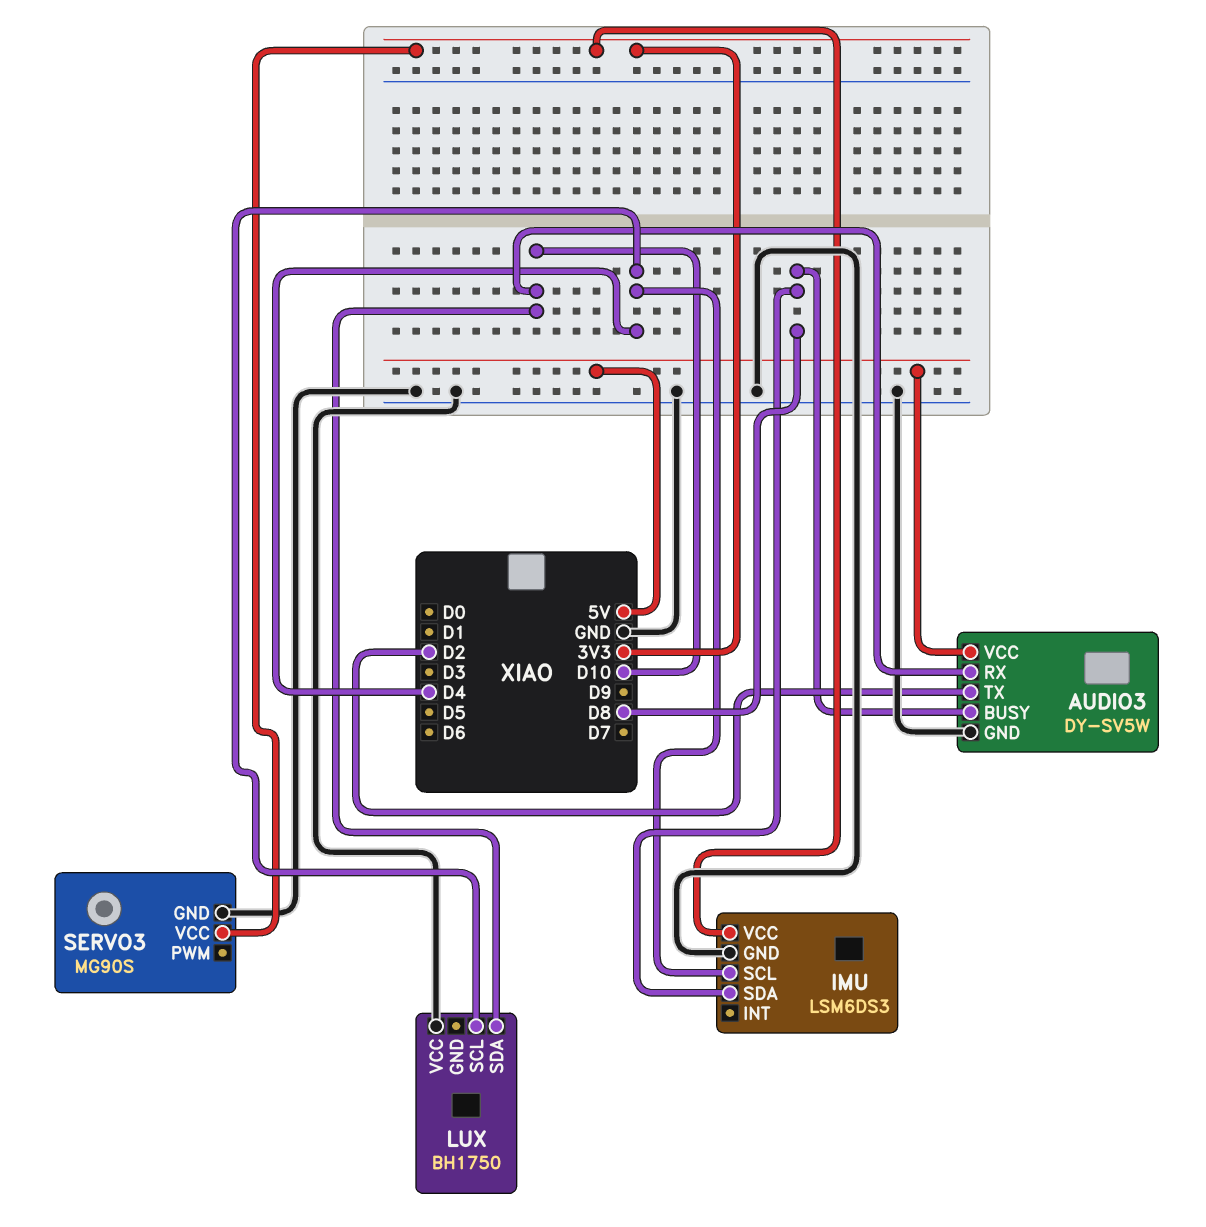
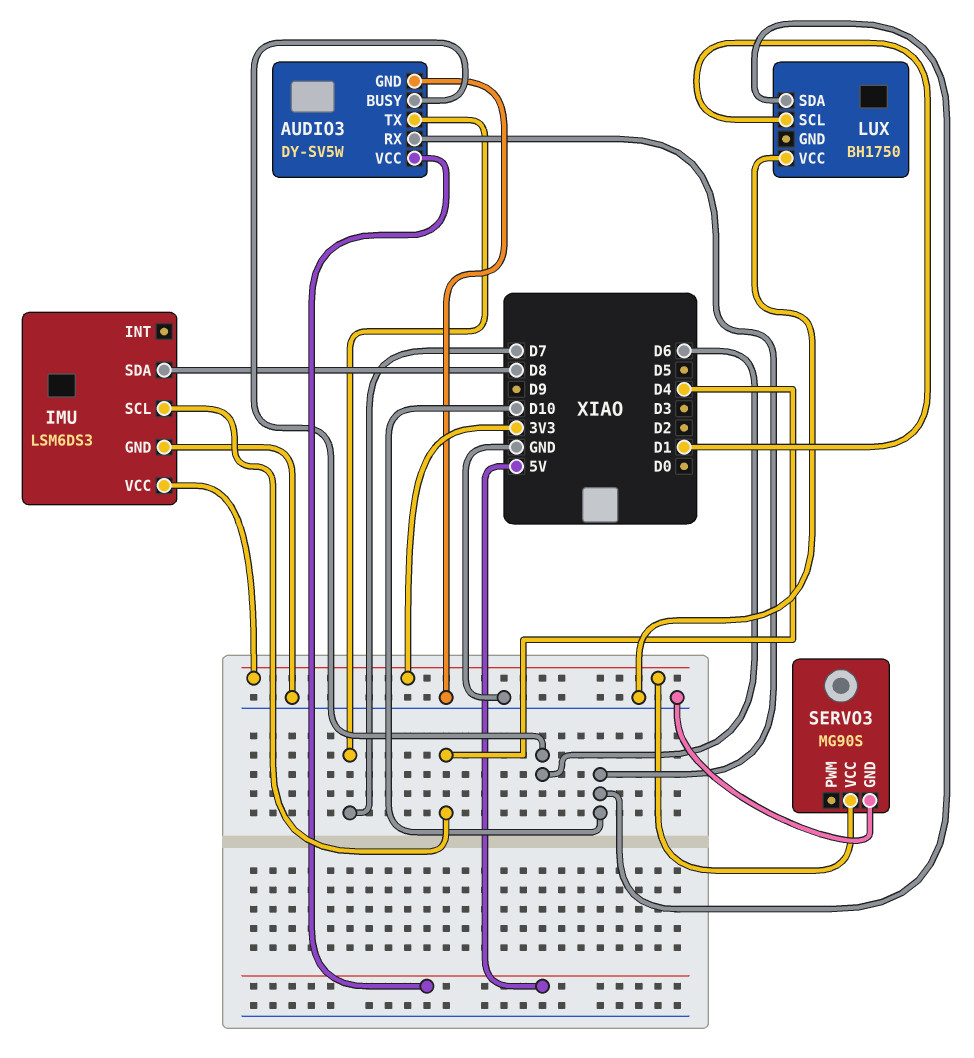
AUDIO3 pin BUSY: D8 -> D6
AUDIO3 pin TX: D2 -> D7
LUX pin SCL: D4 -> D1

